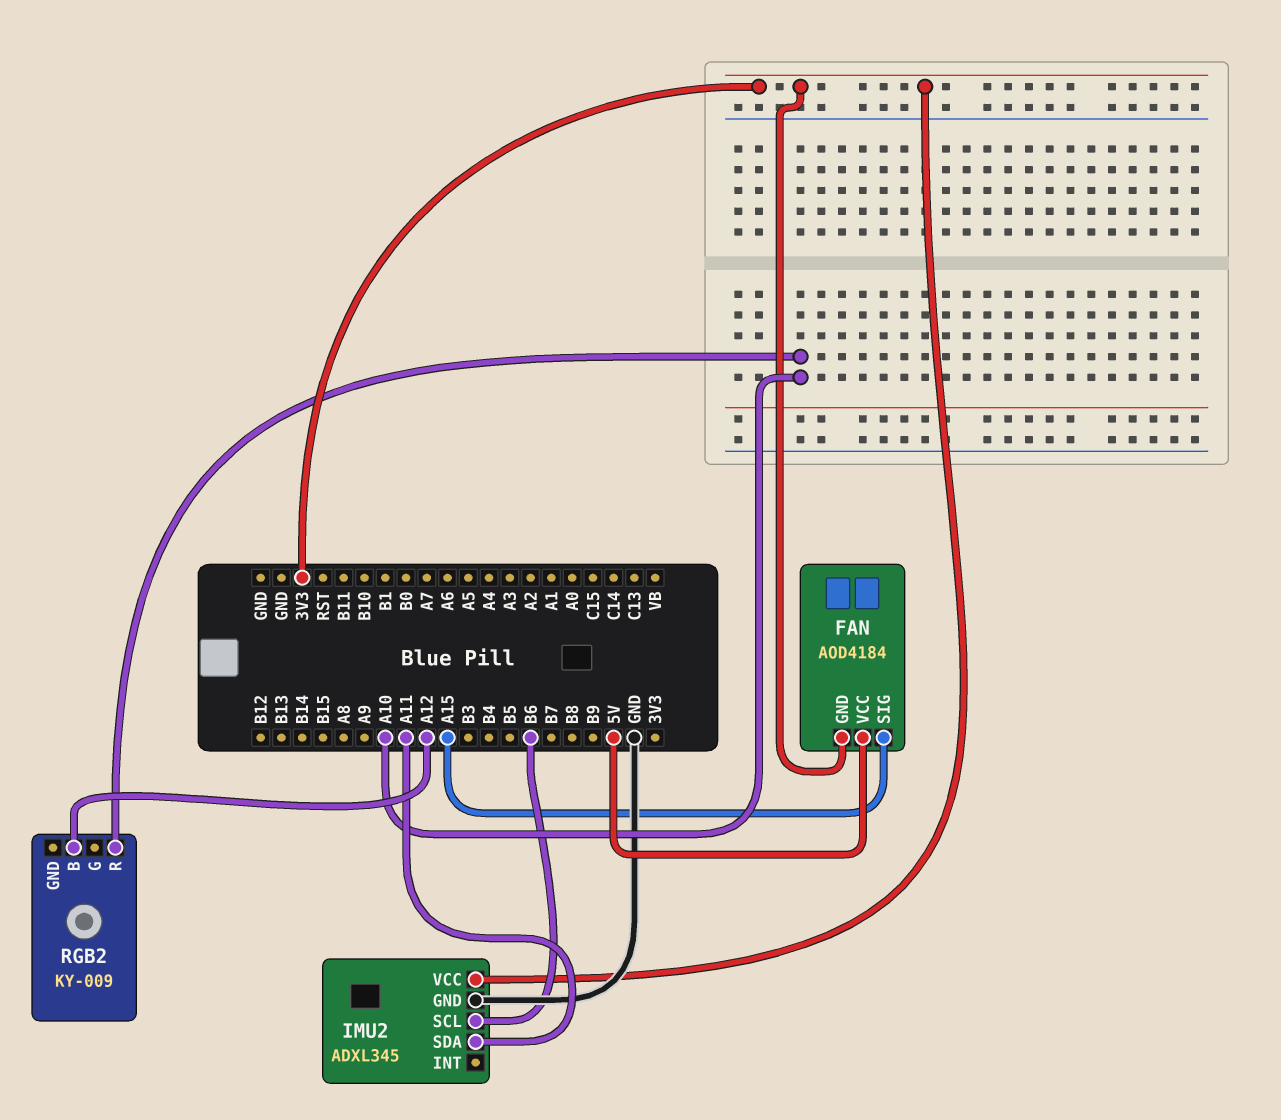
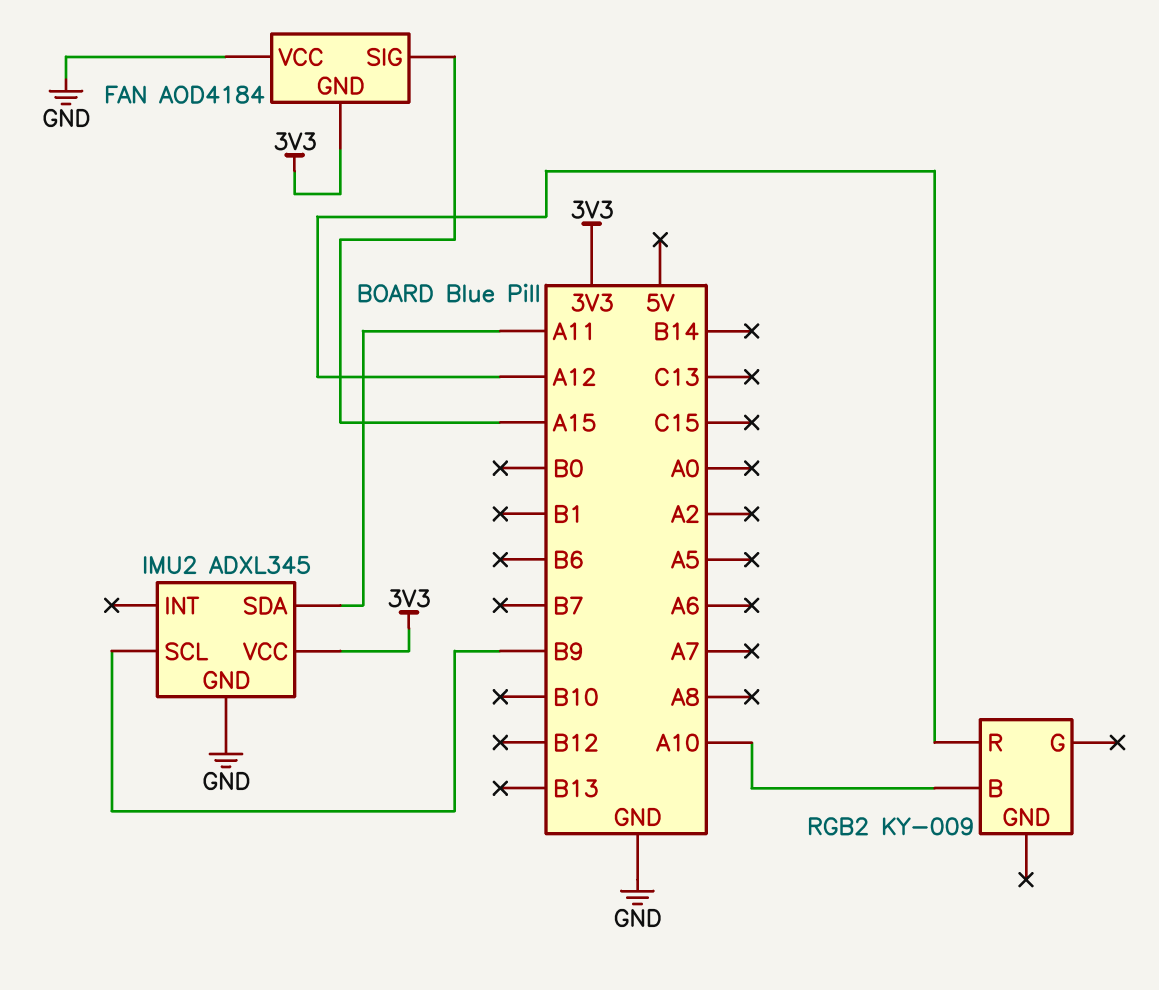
FAN pin VCC: 5V -> GND
IMU2 pin SCL: B6 -> B9
RGB2 pin B: A12 -> A10
RGB2 pin R: A10 -> A12

